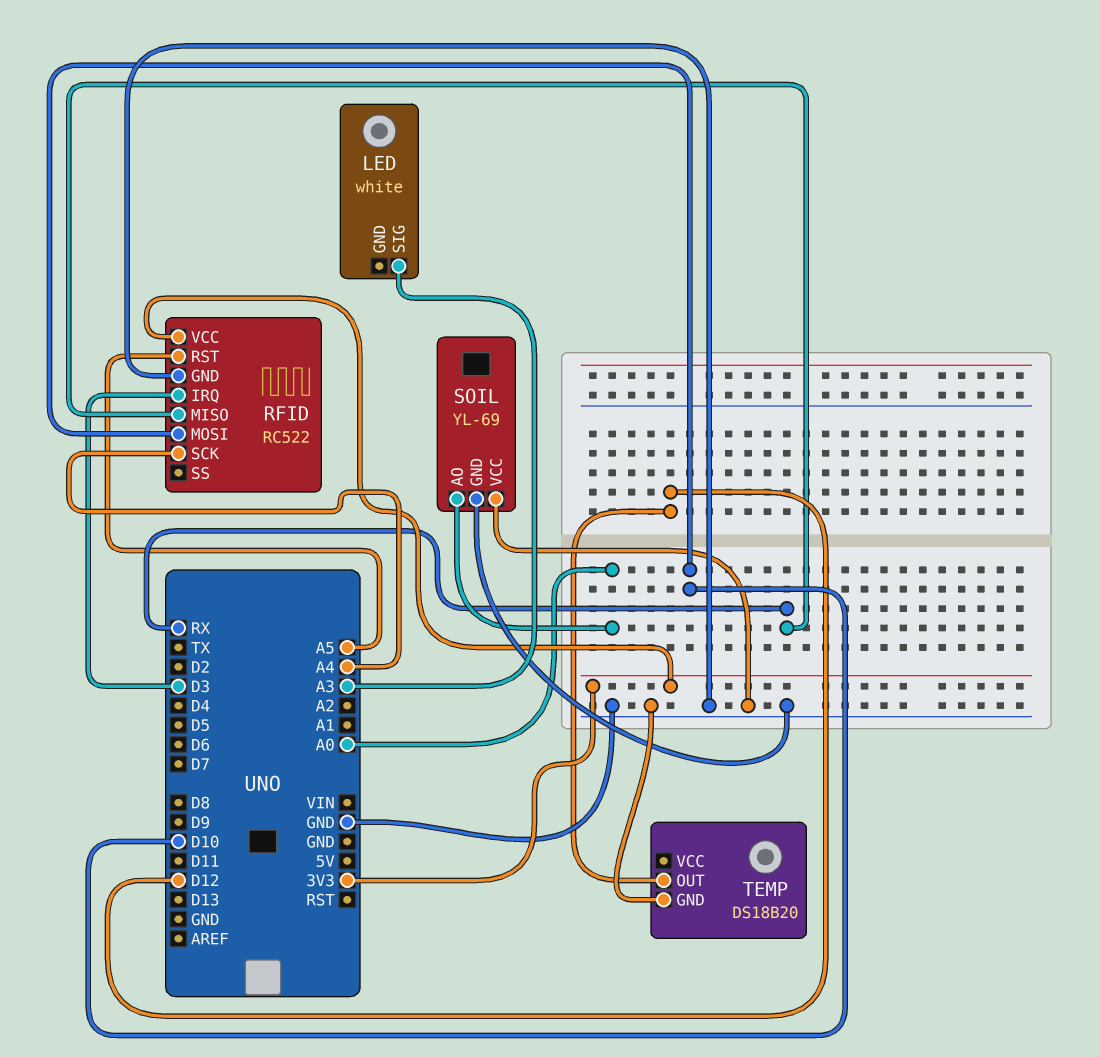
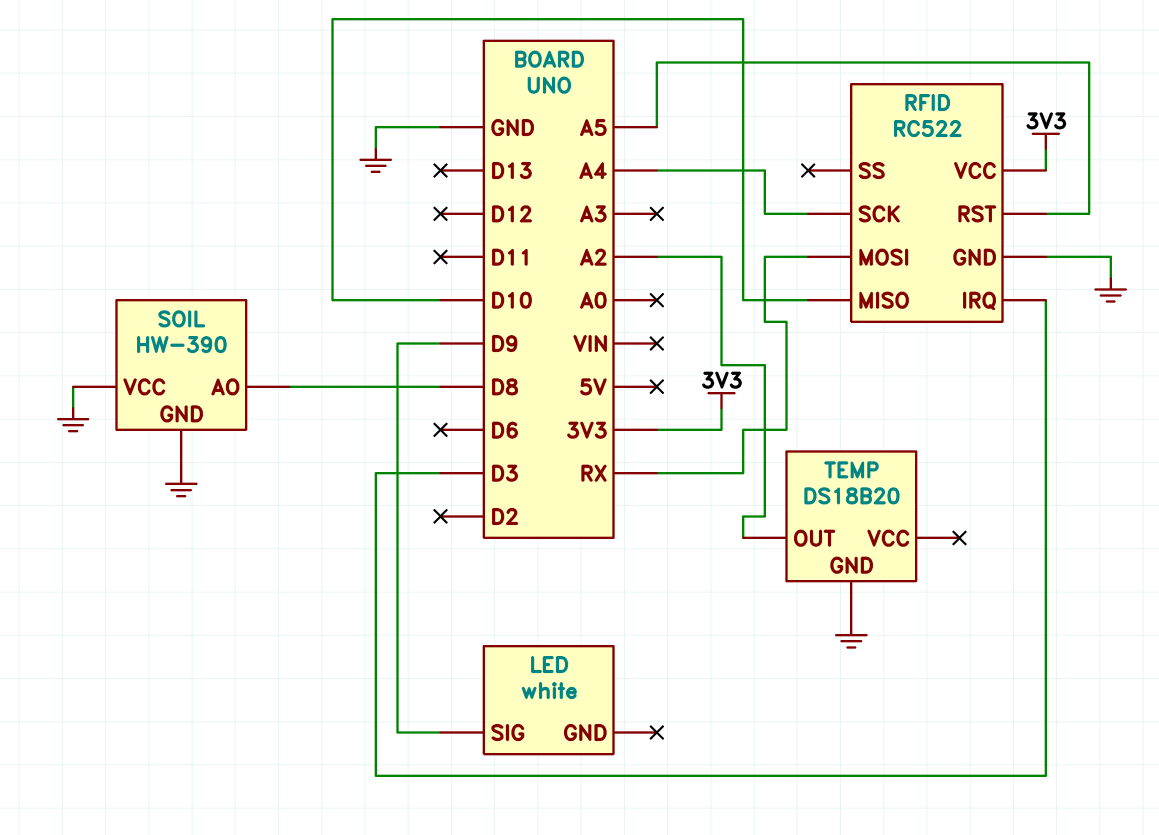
LED pin SIG: A3 -> D9
RFID pin MISO: RX -> D10
RFID pin MOSI: D10 -> RX
SOIL: YL-69 -> HW-390
SOIL pin AO: A0 -> D8
TEMP pin OUT: D12 -> A2

